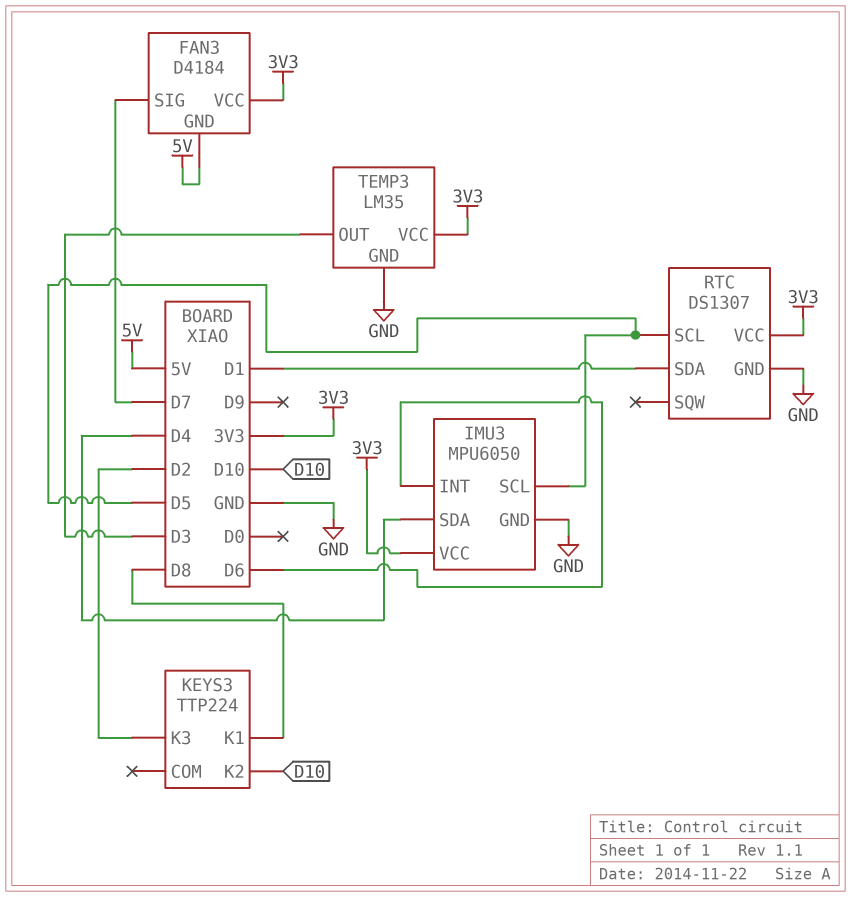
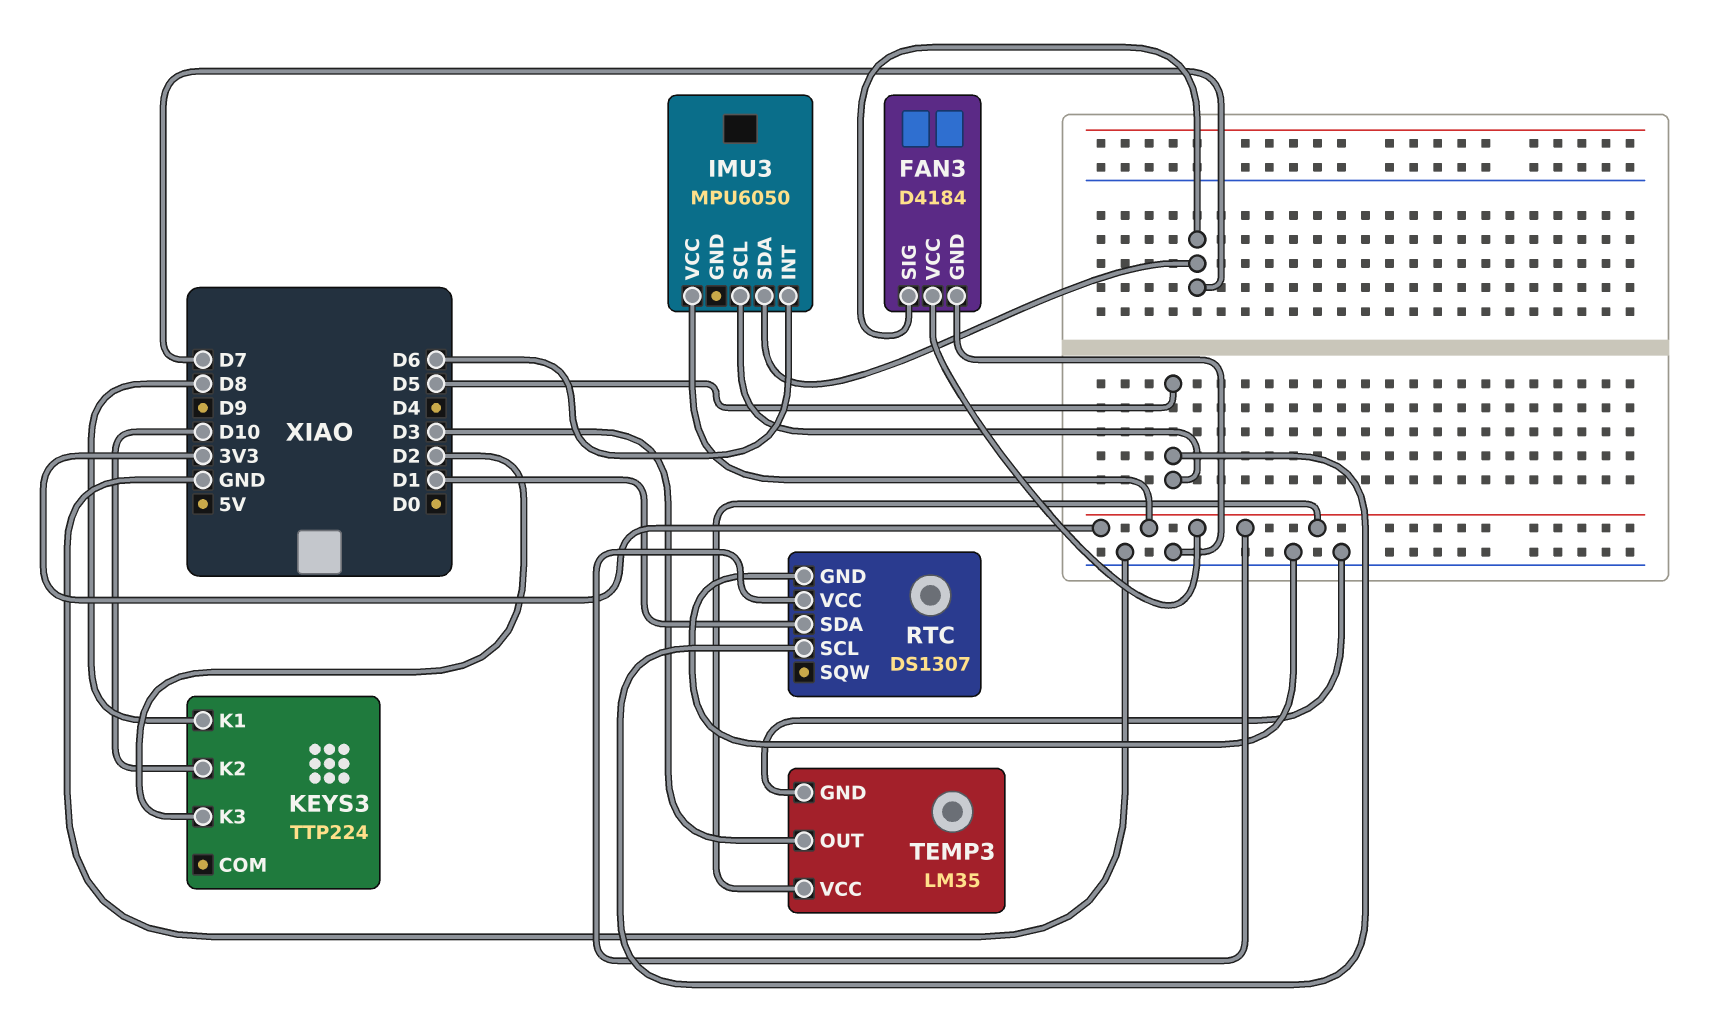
FAN3 pin GND: 5V -> GND
IMU3 pin GND: GND -> none
IMU3 pin SDA: D4 -> D7

